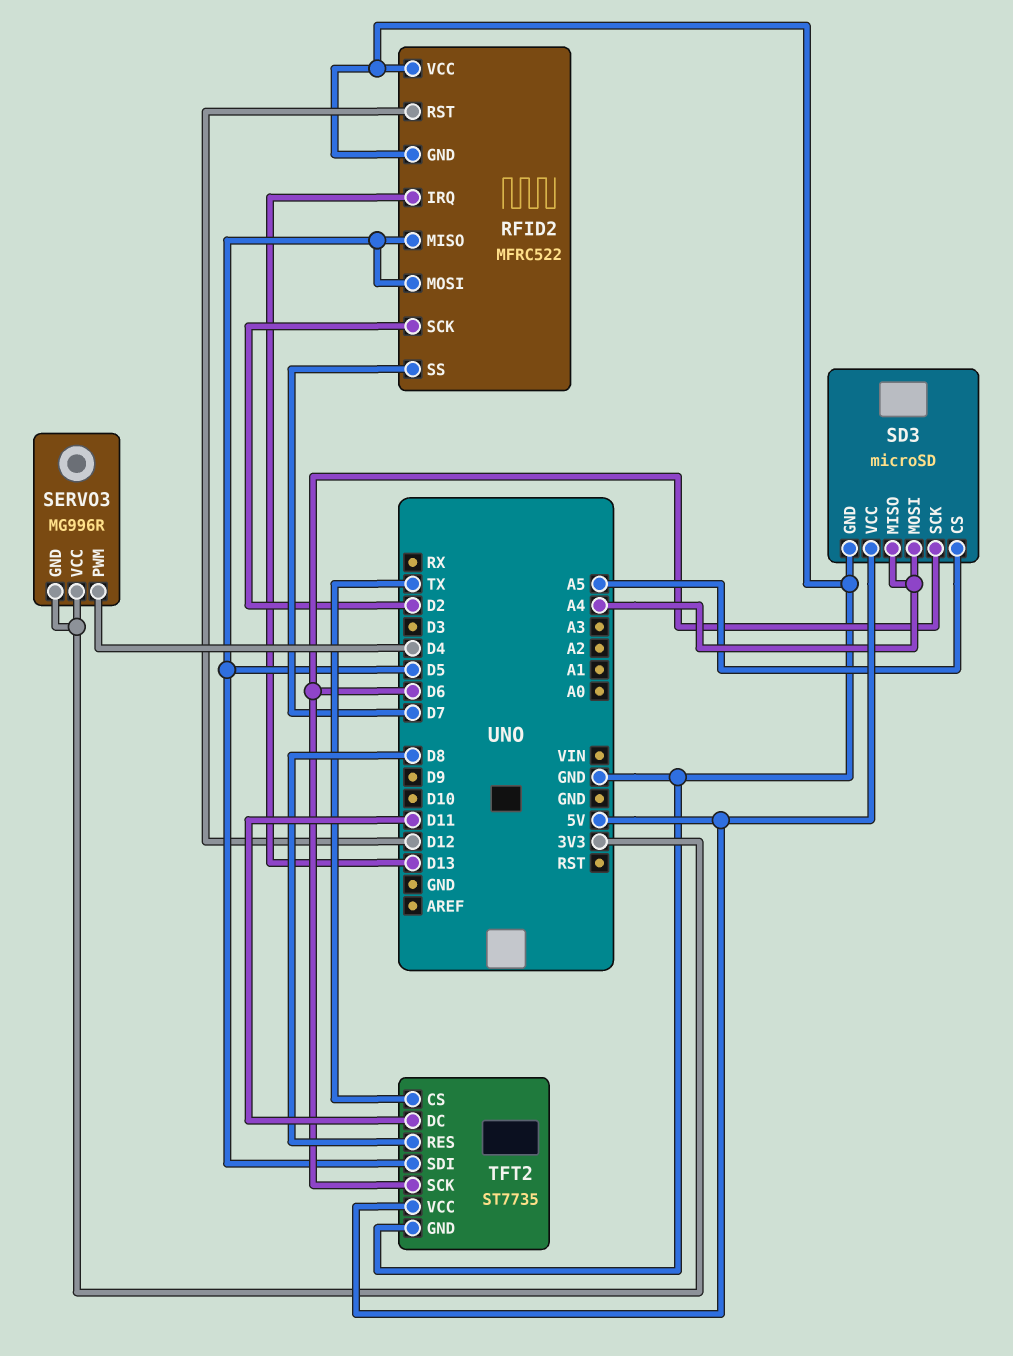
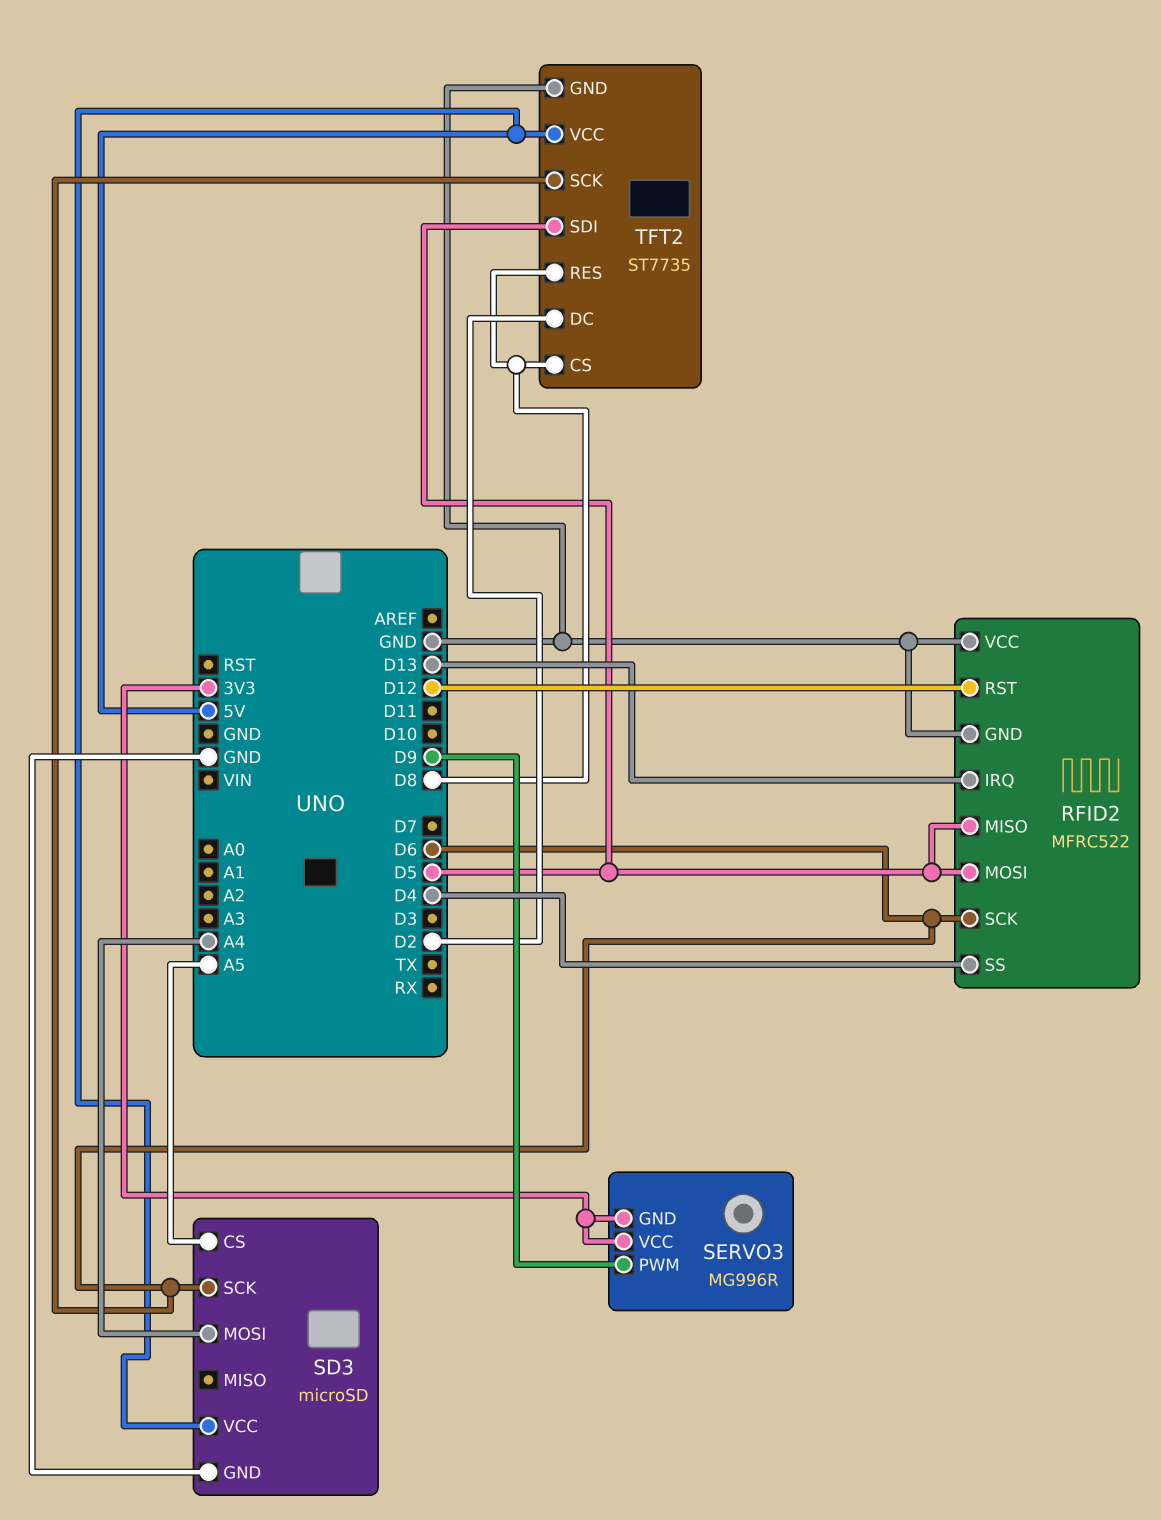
RFID2 pin SCK: D2 -> D6
RFID2 pin SS: D7 -> D4
SD3 pin MISO: A4 -> none
SERVO3 pin PWM: D4 -> D9
TFT2 pin CS: TX -> D8
TFT2 pin DC: D11 -> D2

